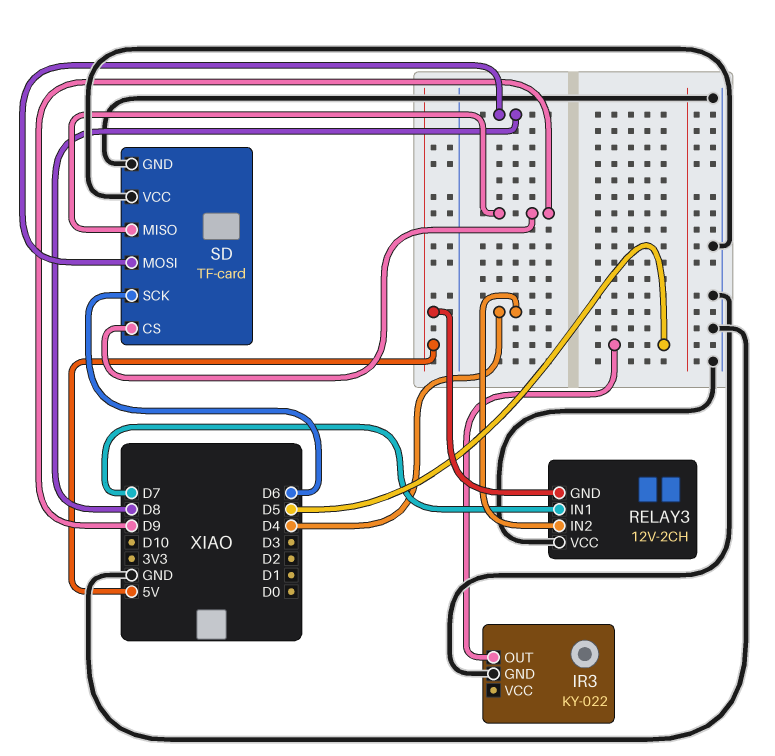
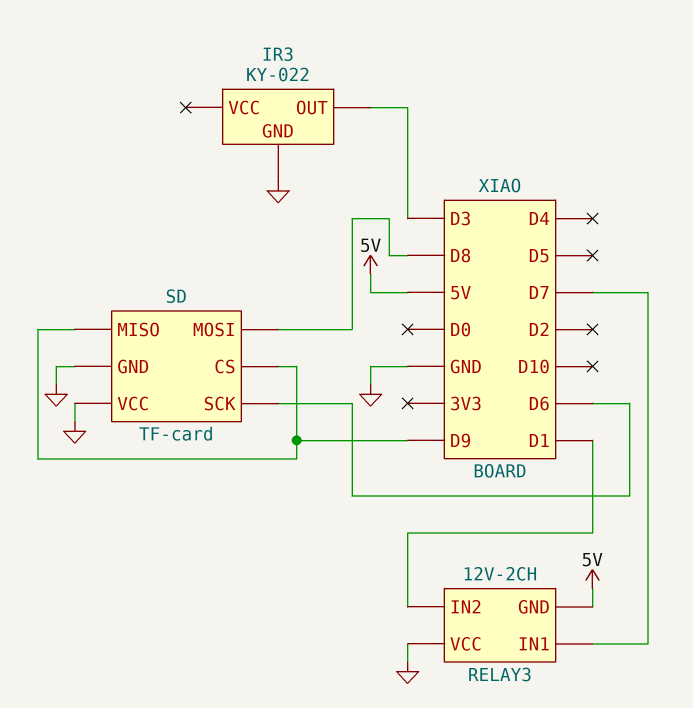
IR3 pin OUT: D5 -> D3
RELAY3 pin IN2: D4 -> D1

